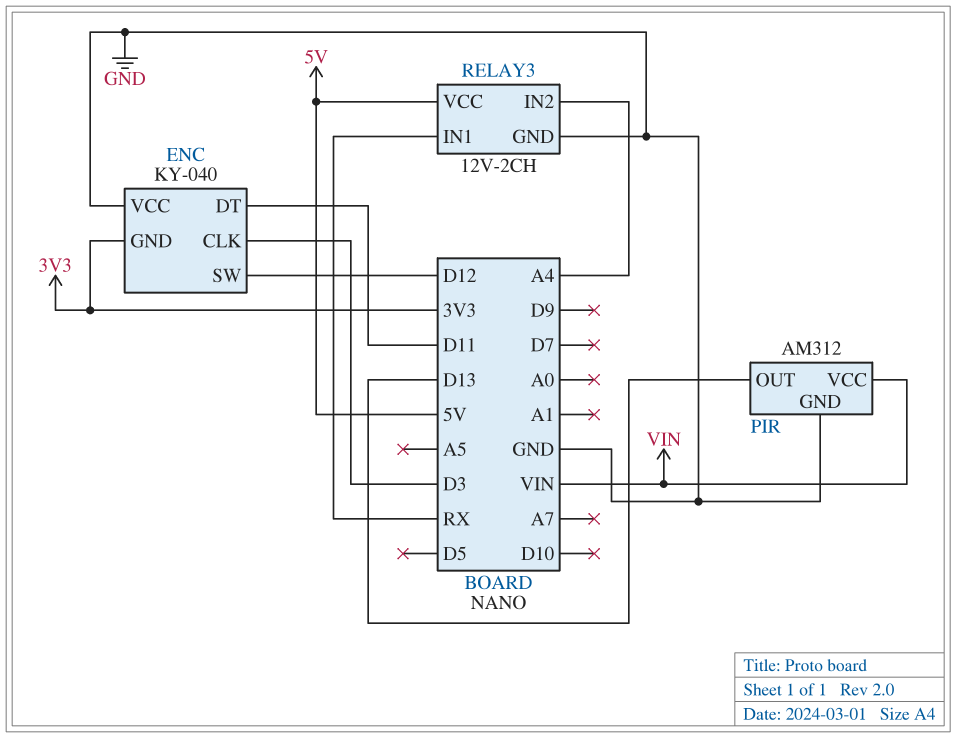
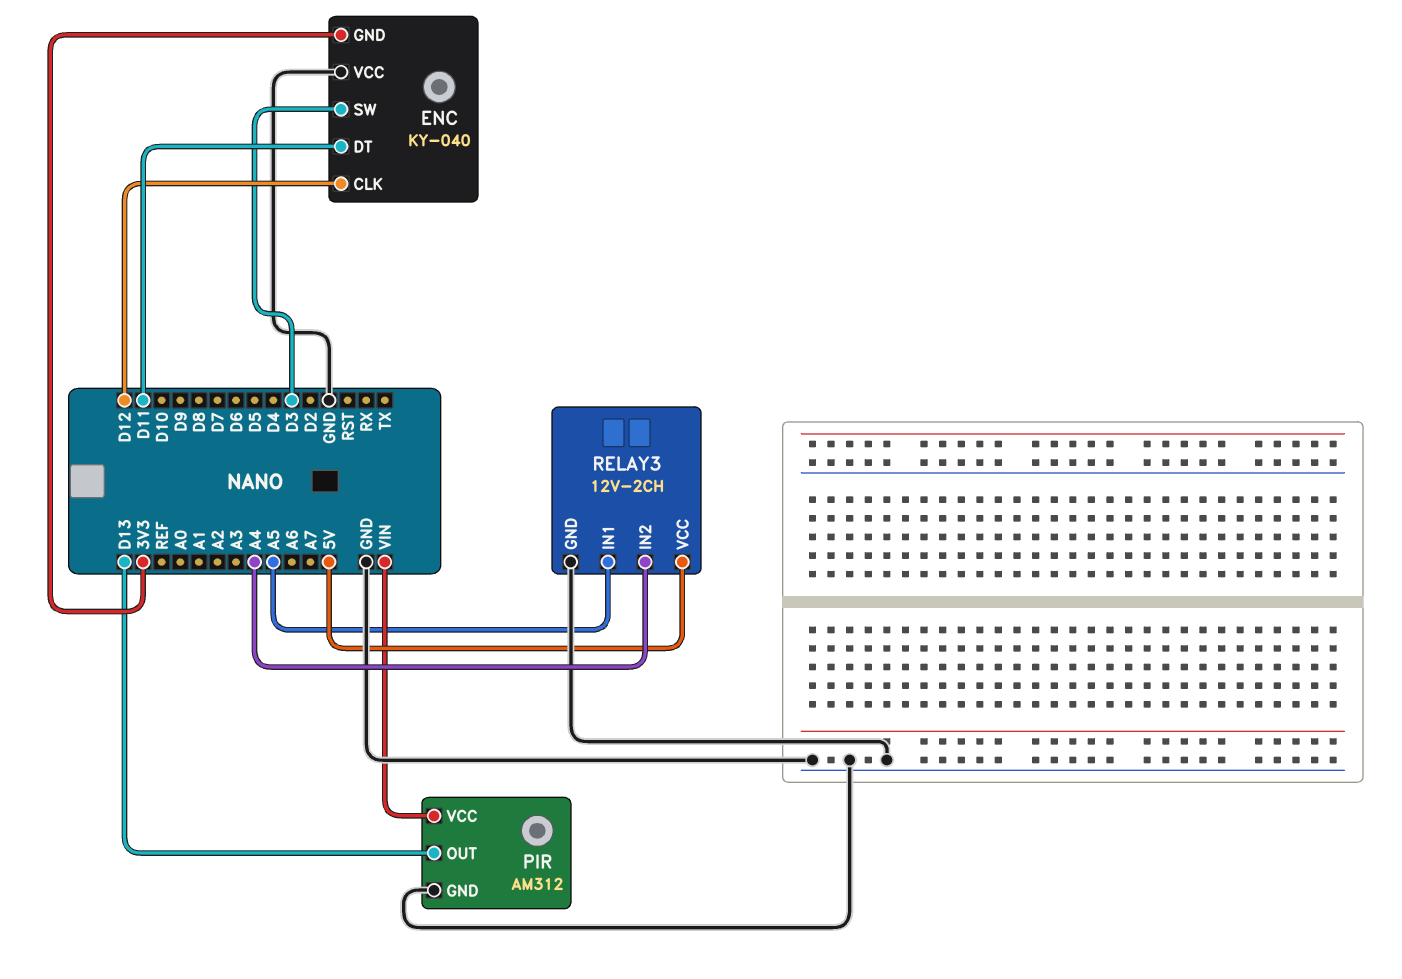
ENC pin CLK: D3 -> D12
ENC pin SW: D12 -> D3
RELAY3 pin IN1: RX -> A5

